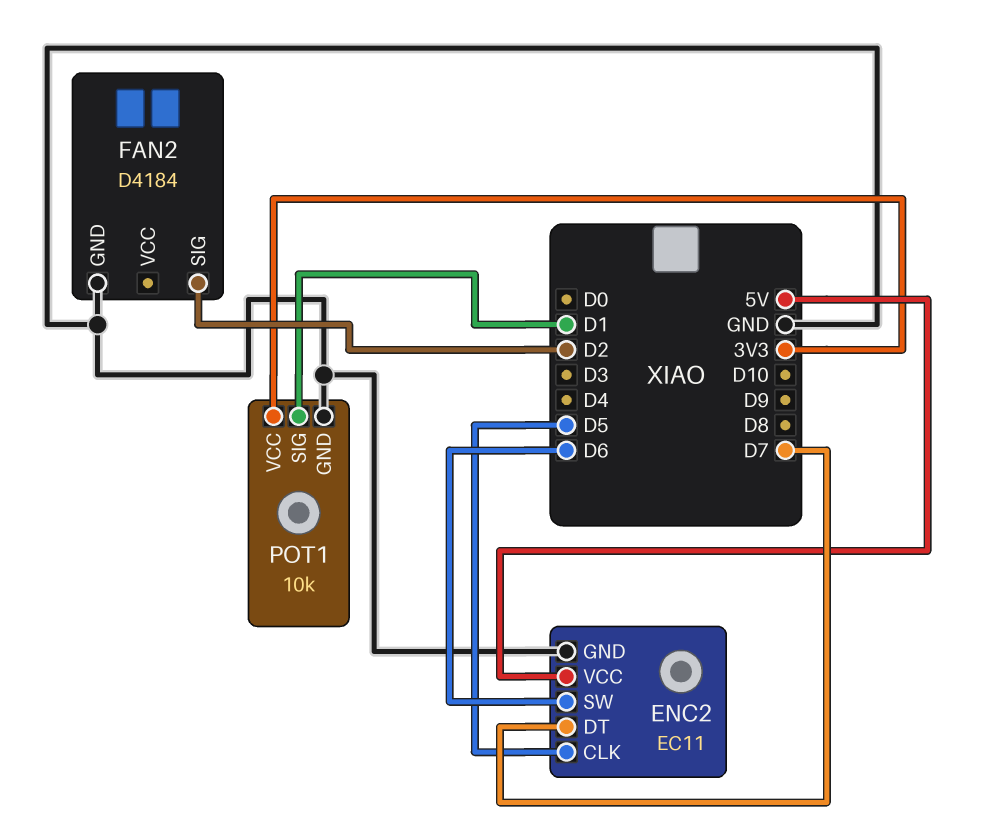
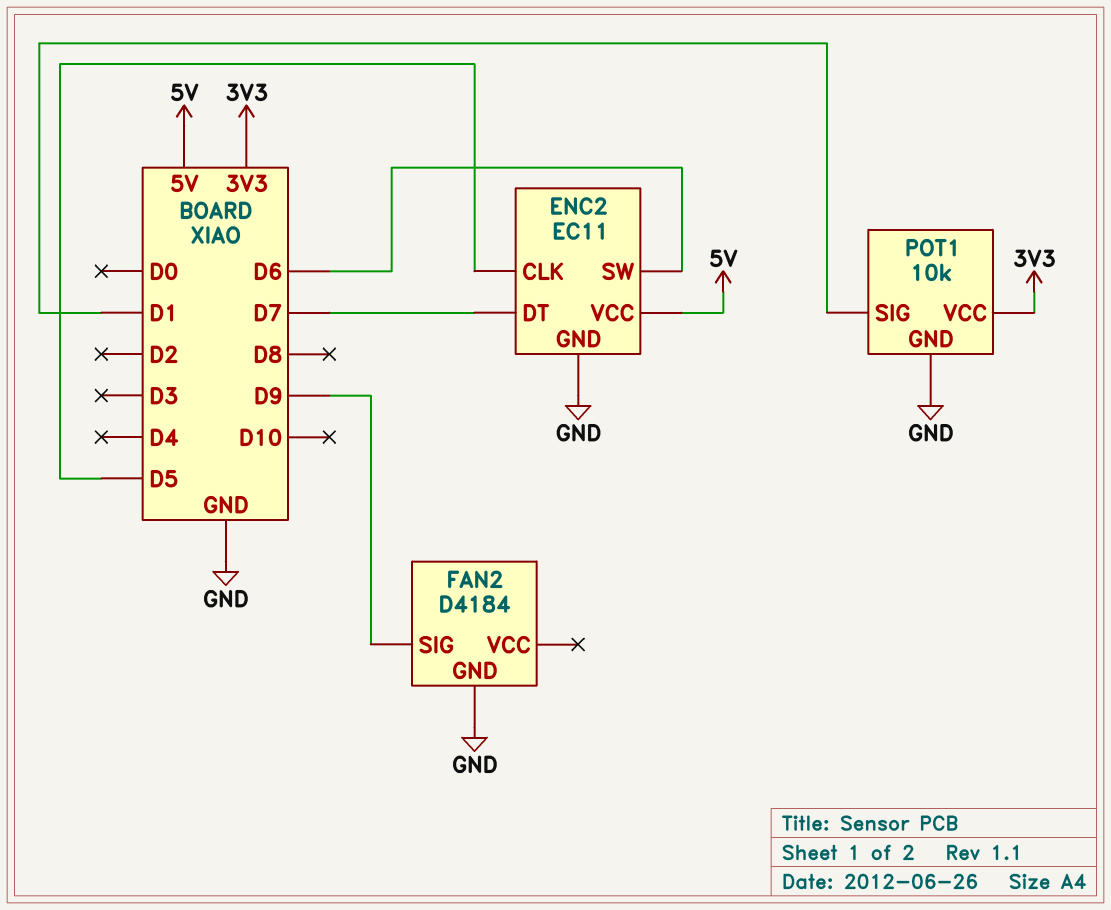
FAN2 pin SIG: D2 -> D9

